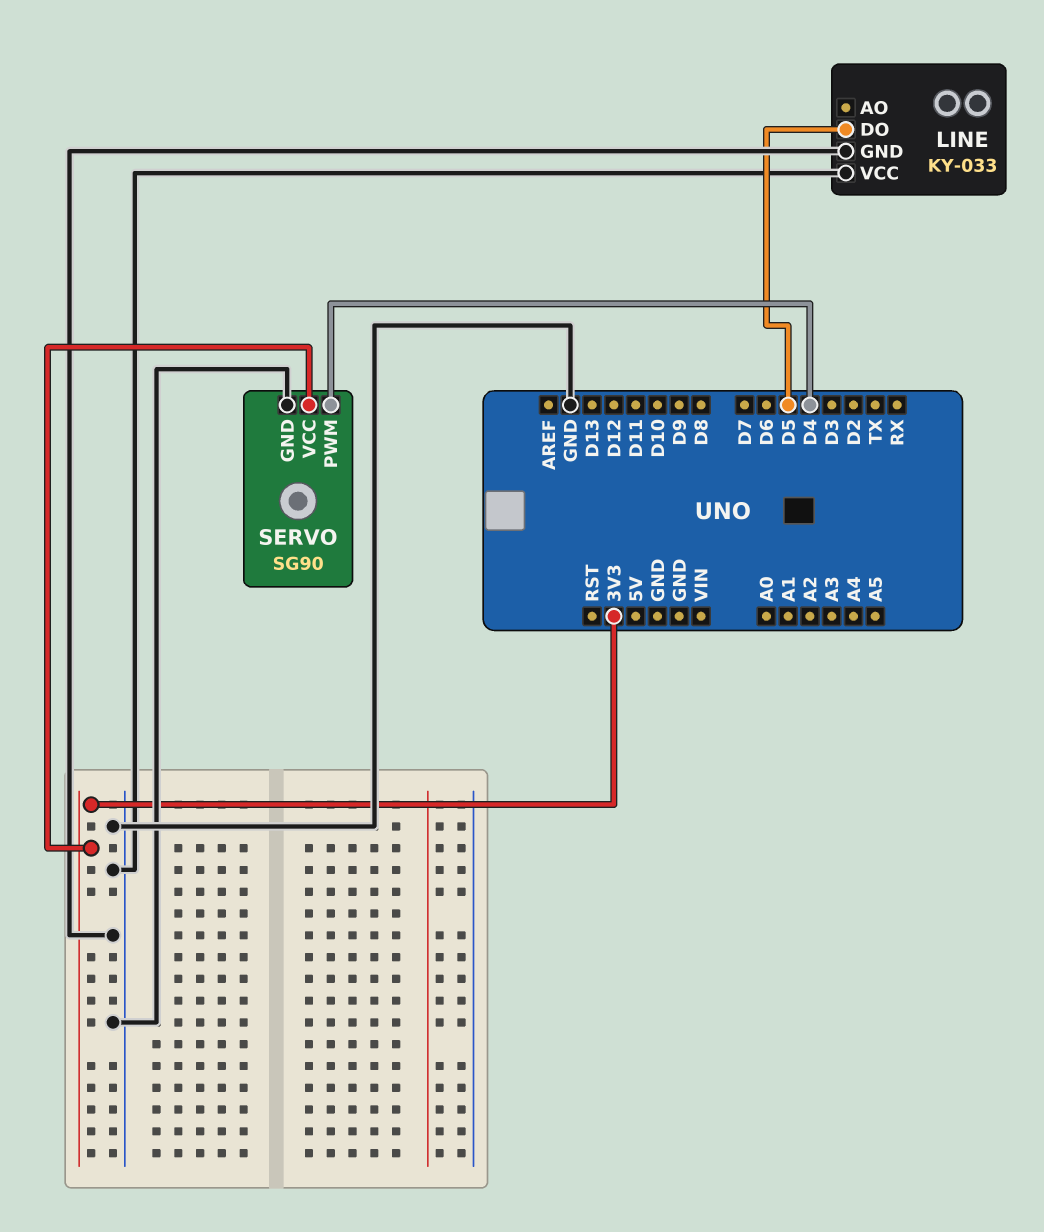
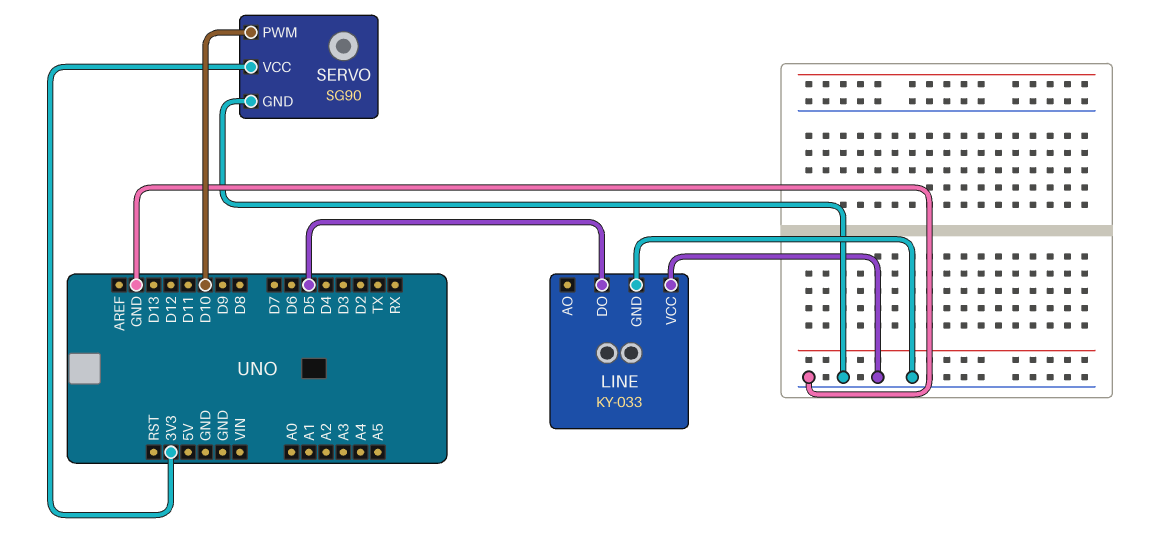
SERVO pin PWM: D4 -> D10

